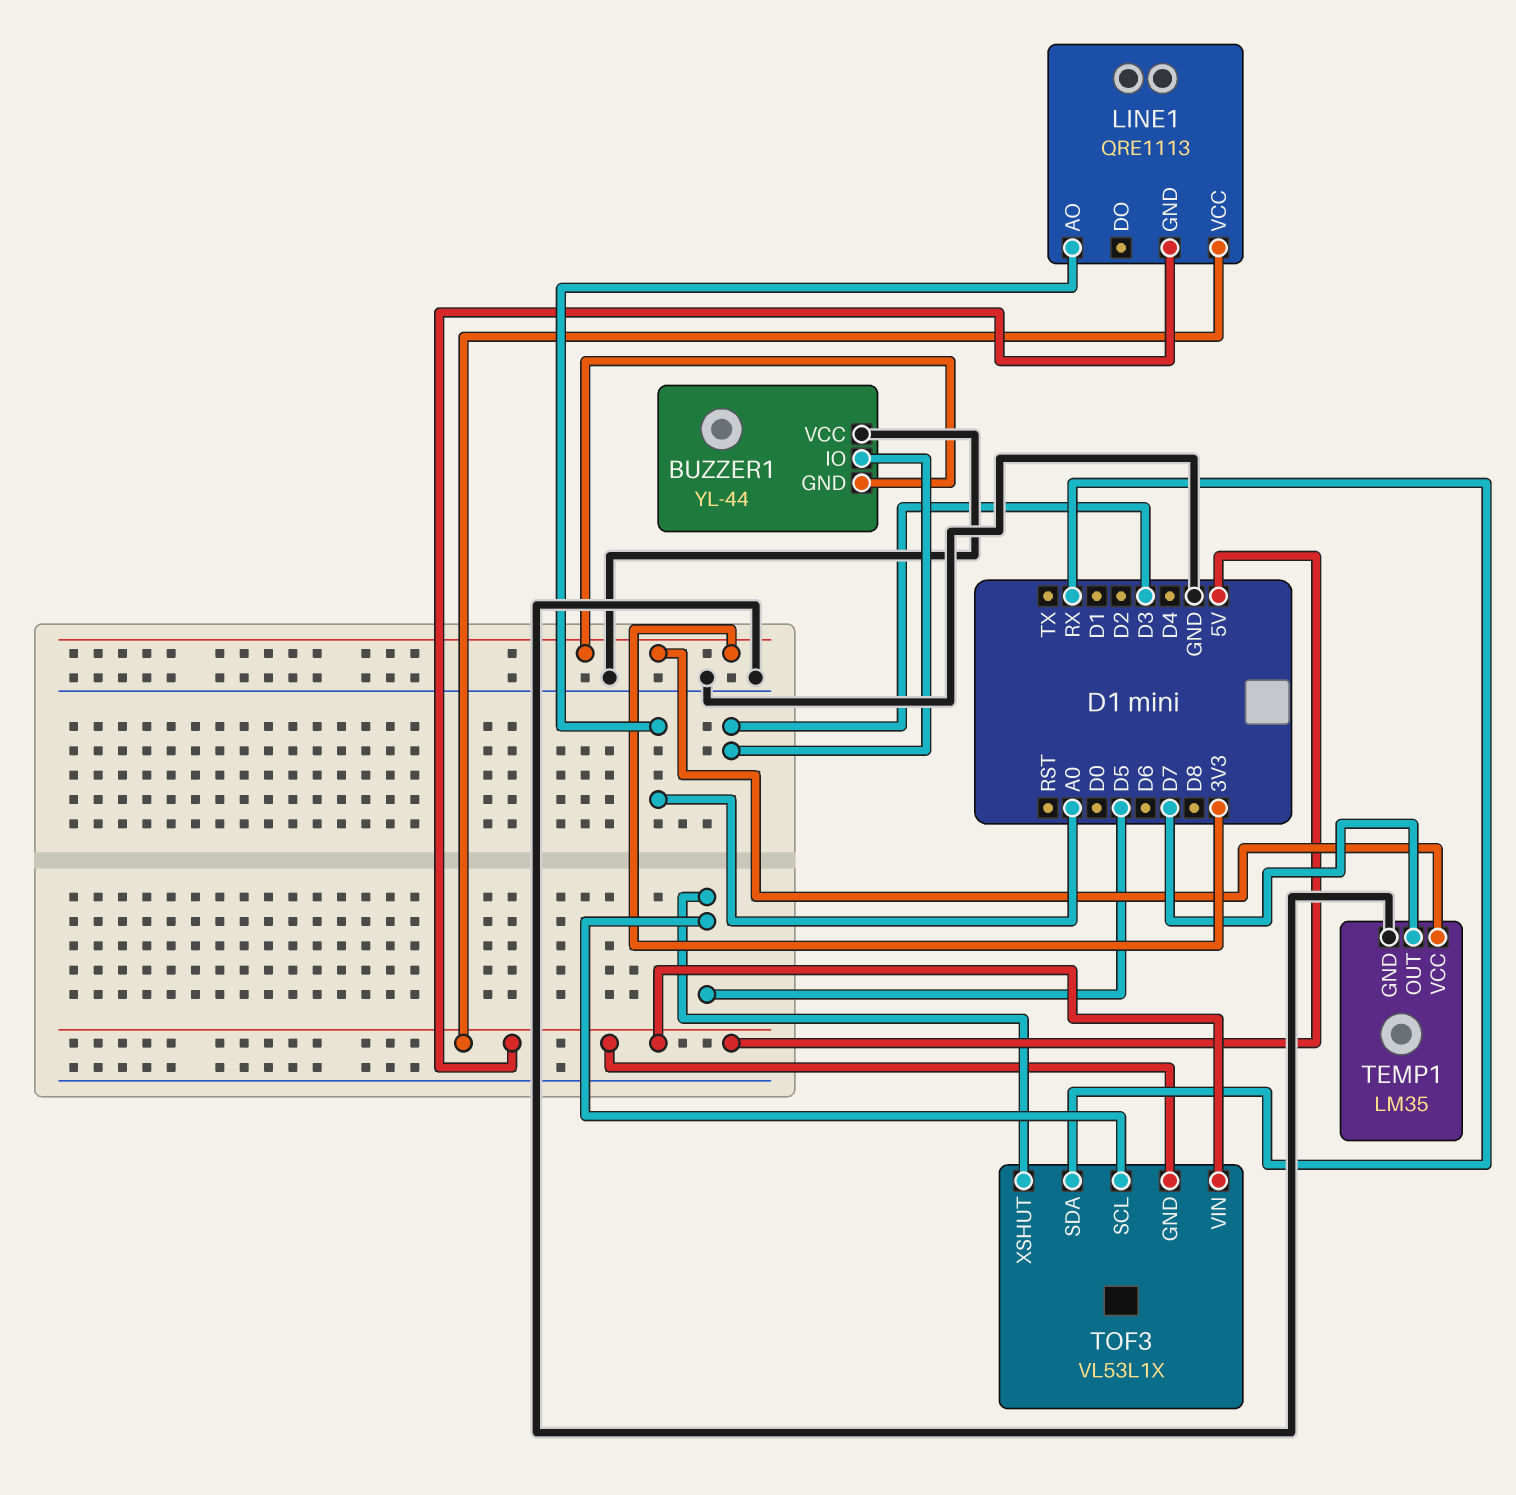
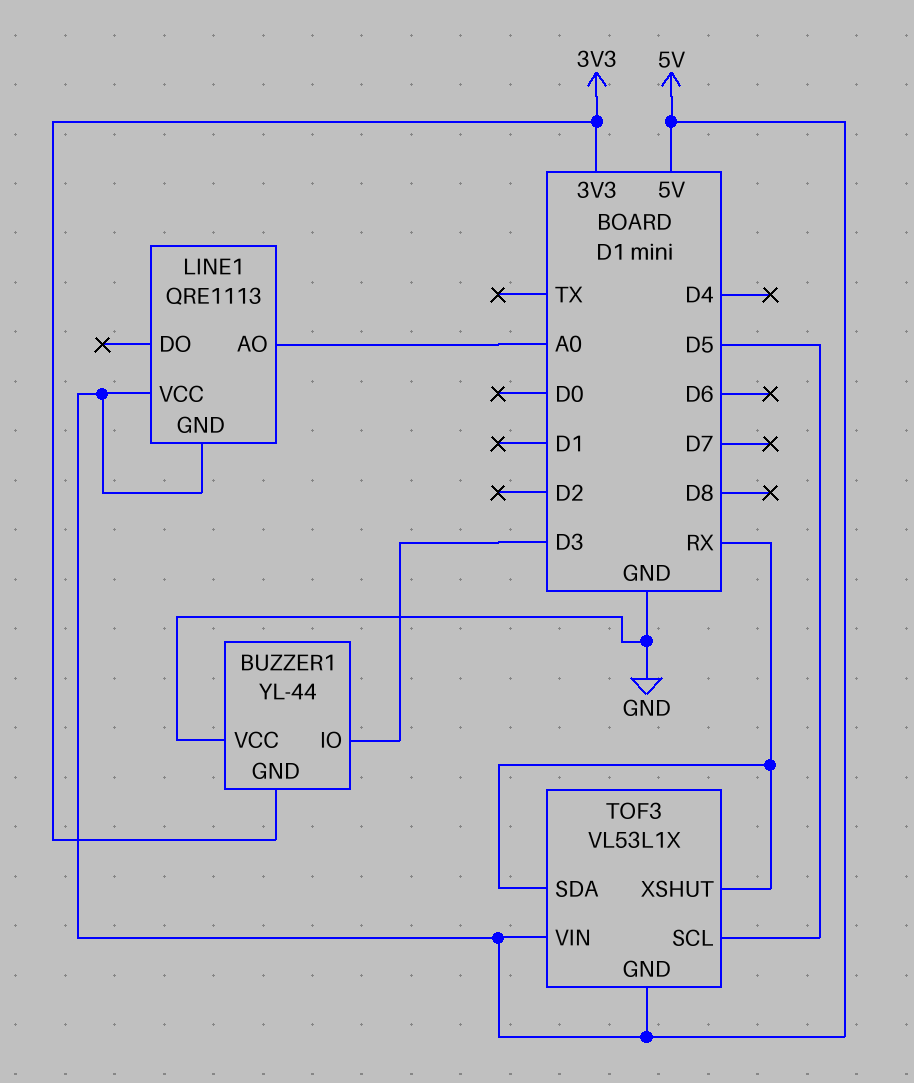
TEMP1: LM35 -> none
TEMP1 pin GND: GND -> none
TEMP1 pin OUT: D7 -> none
TEMP1 pin VCC: 3V3 -> none
TOF3 pin XSHUT: D5 -> RX

